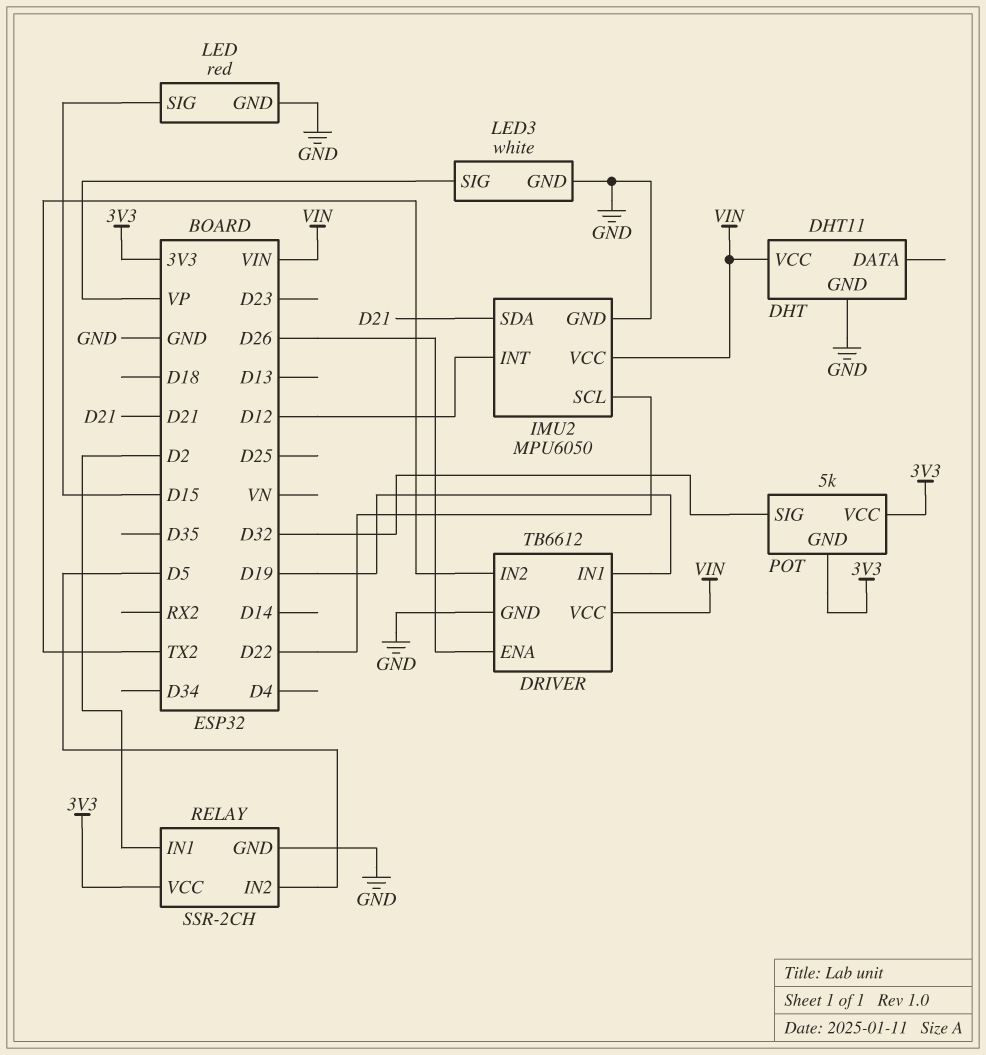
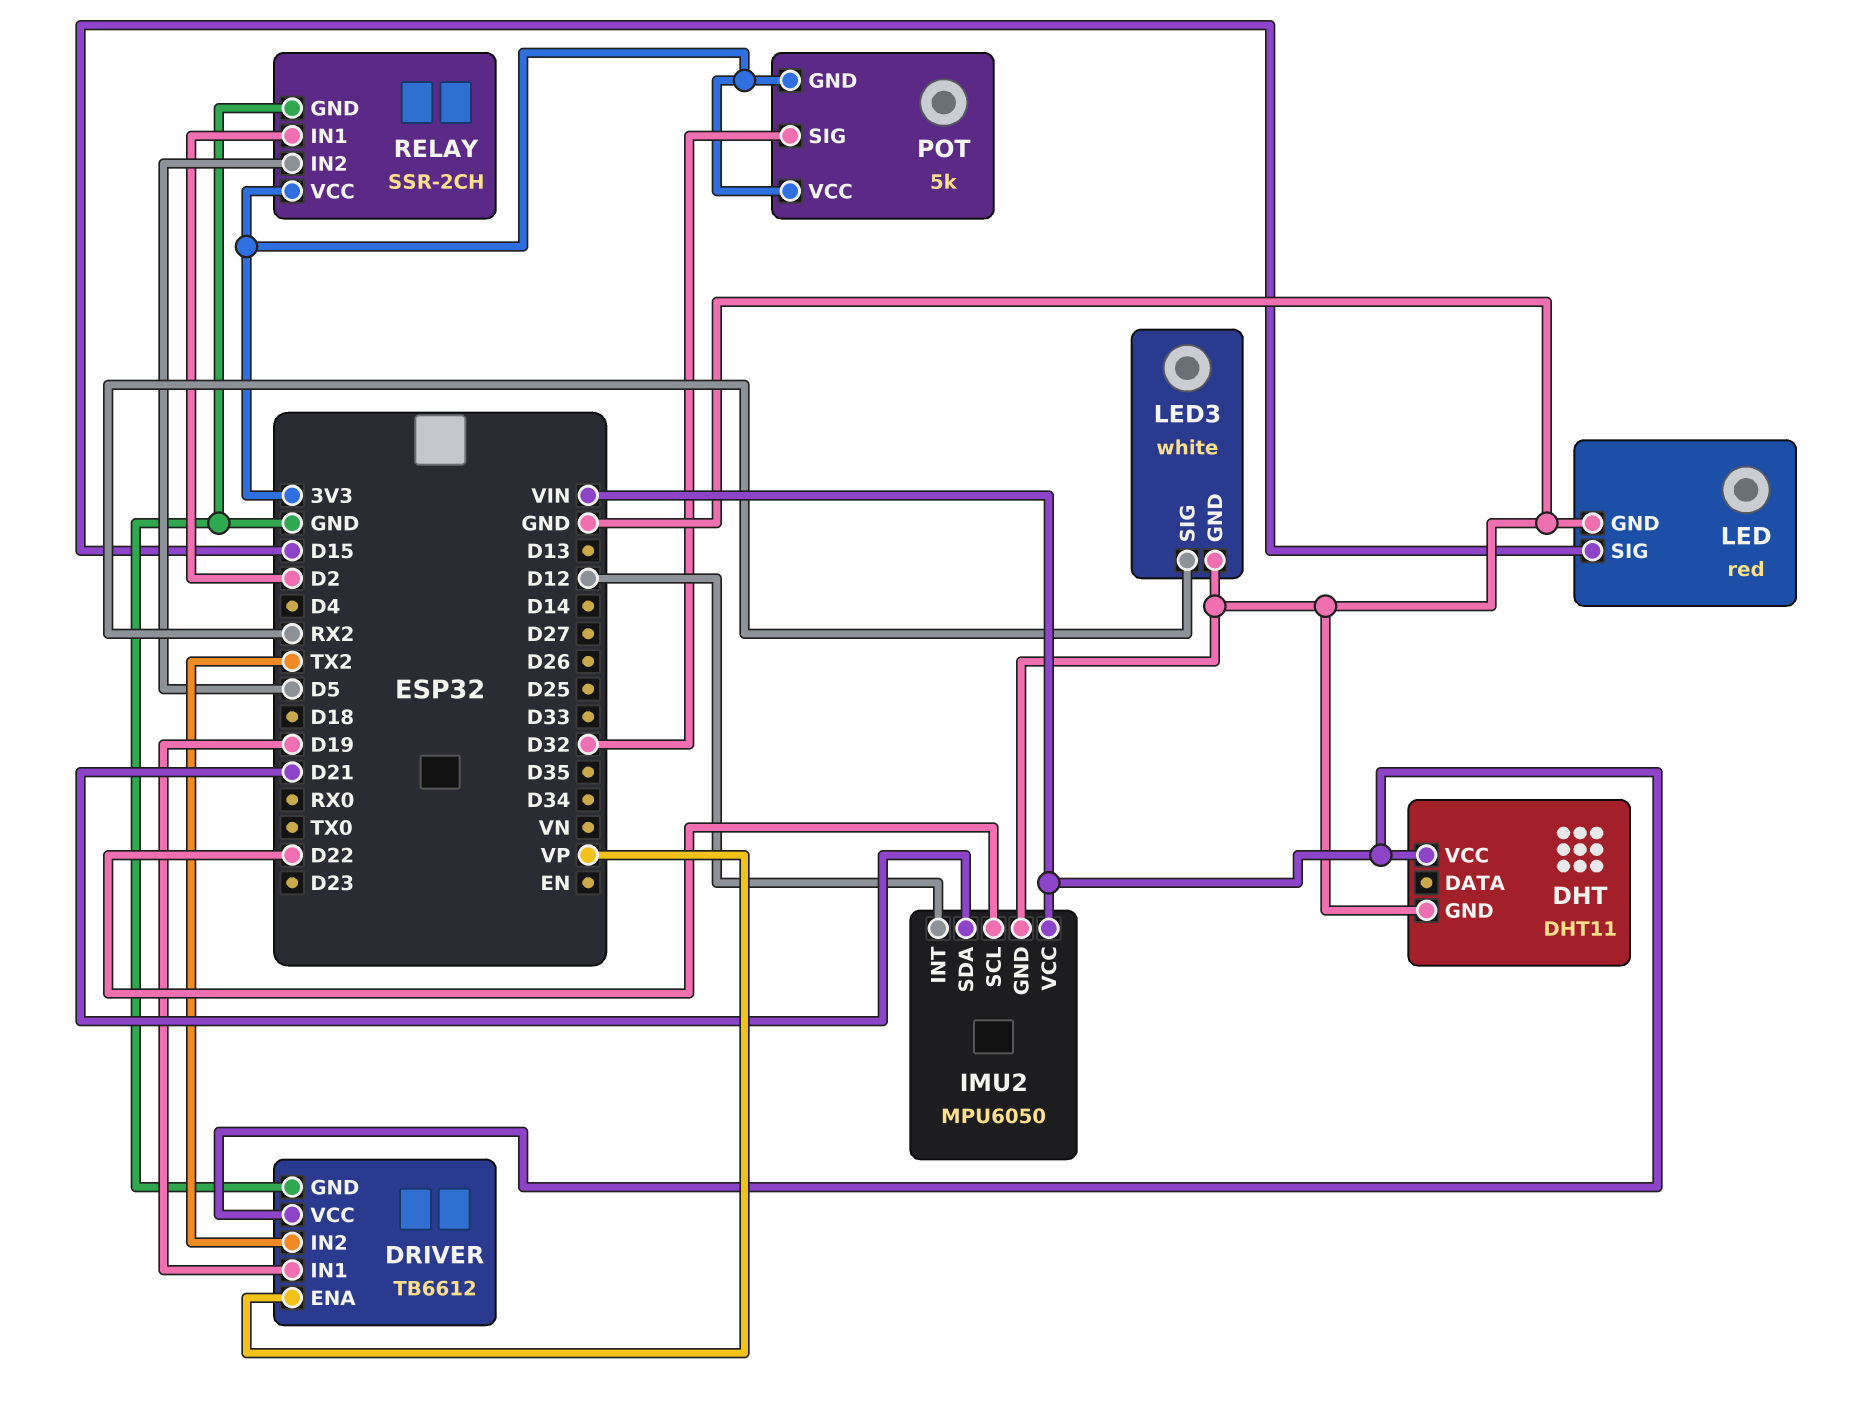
DRIVER pin ENA: D26 -> VP
LED3 pin SIG: VP -> RX2

